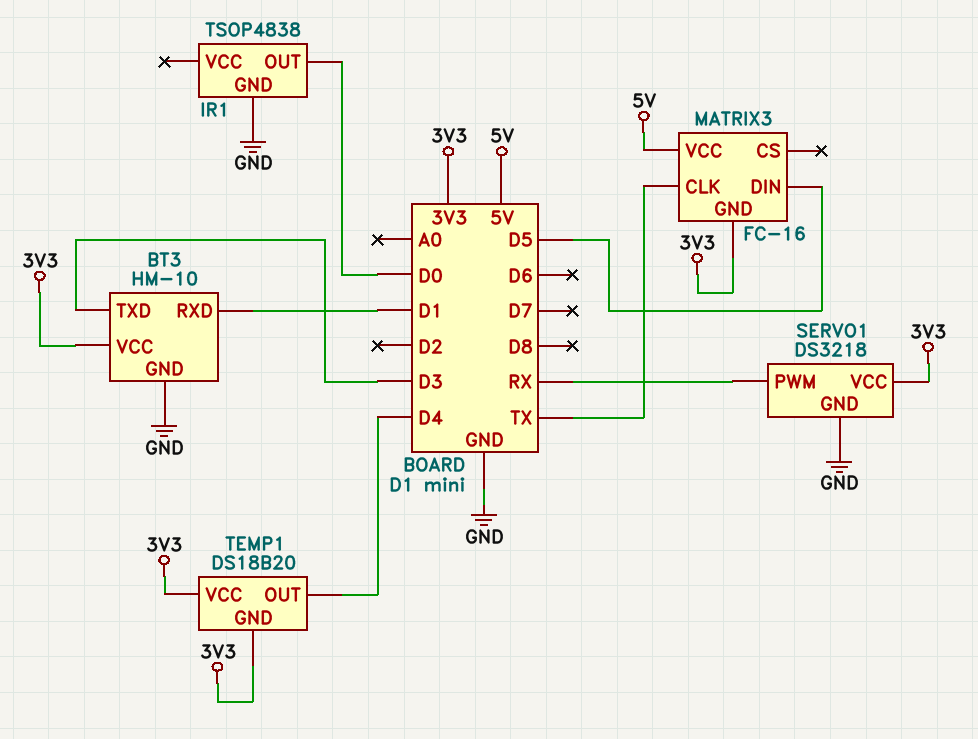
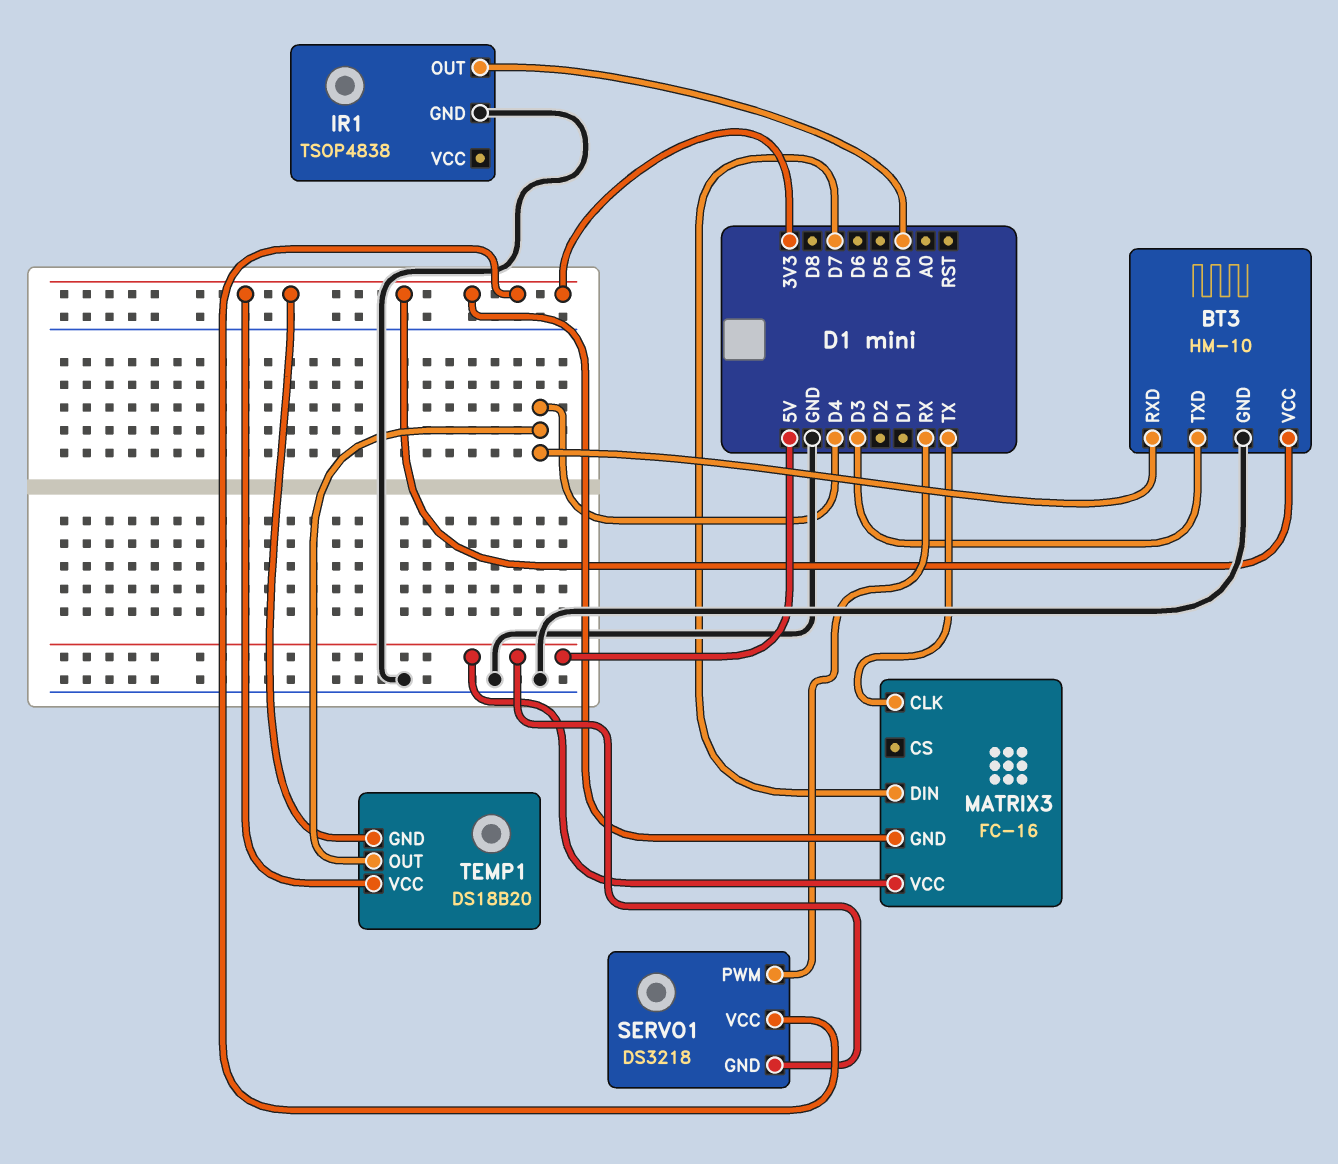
BT3 pin RXD: D1 -> D4
MATRIX3 pin DIN: D5 -> D7
SERVO1 pin GND: GND -> 5V

